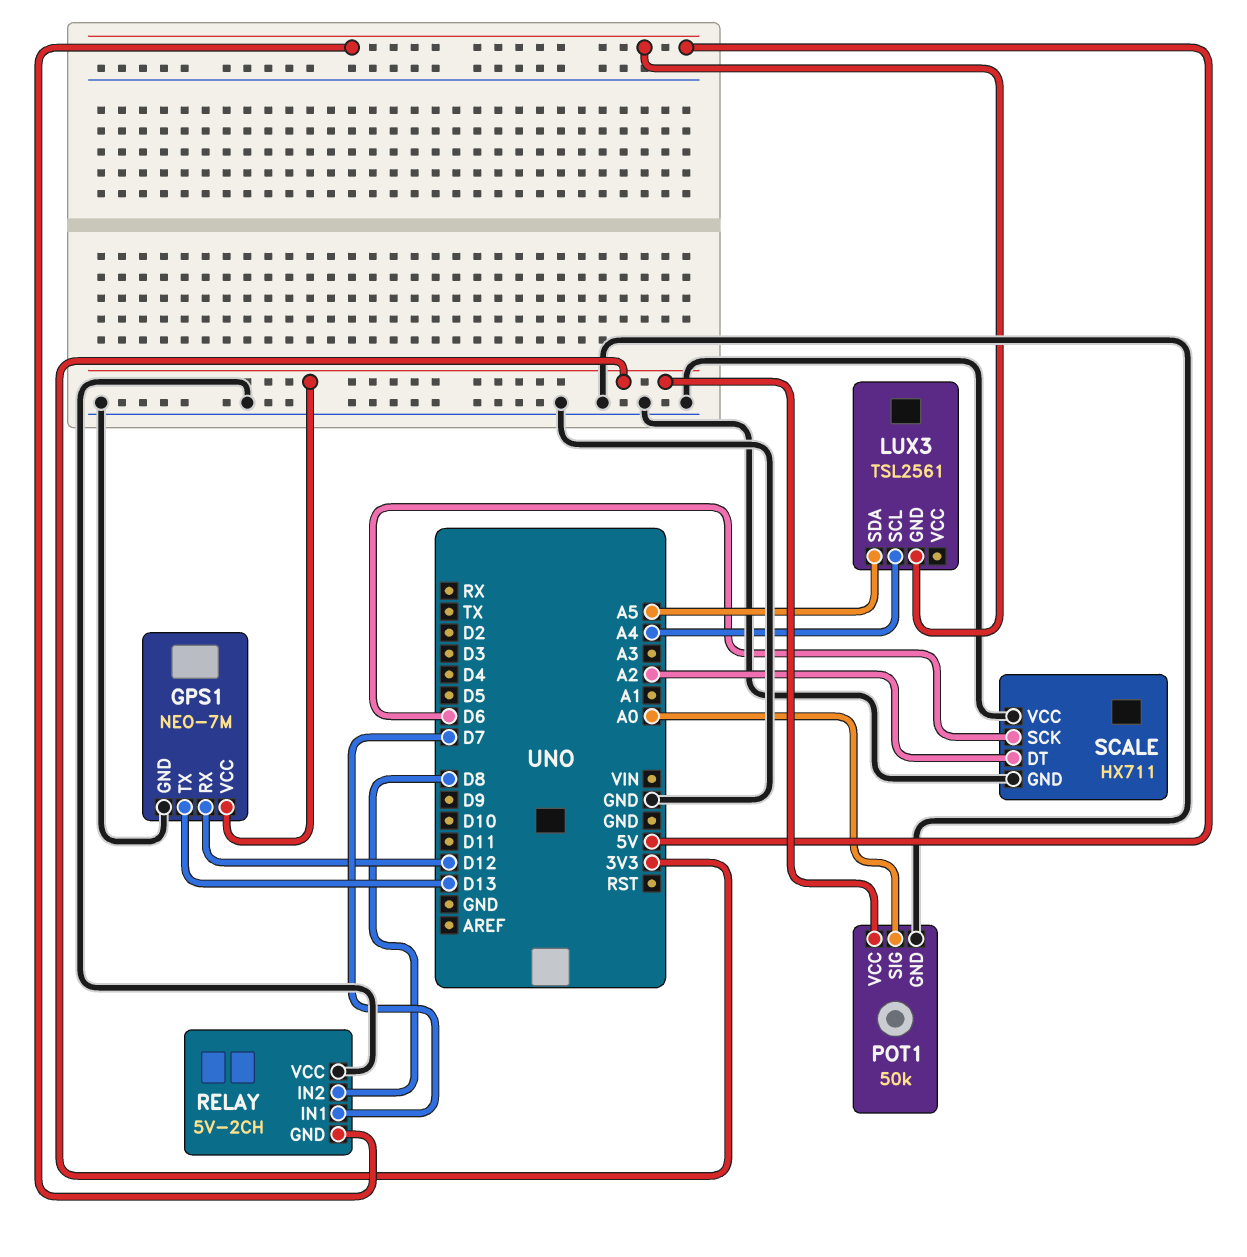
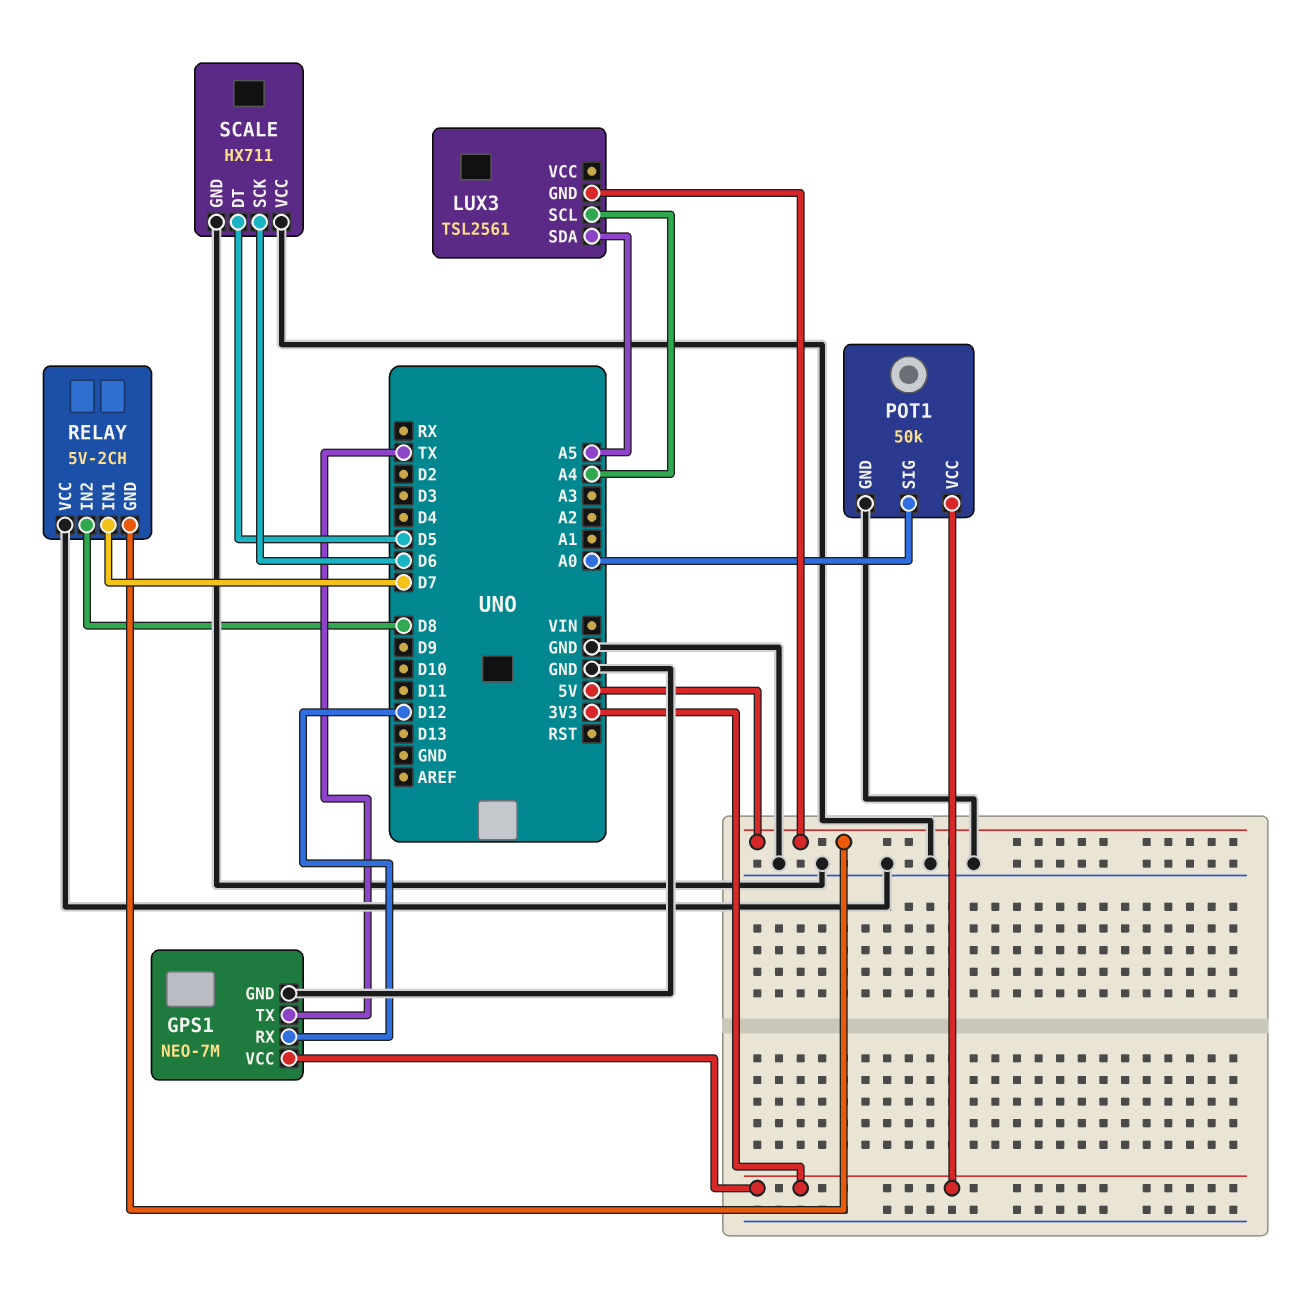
GPS1 pin TX: D13 -> TX
SCALE pin DT: A2 -> D5

